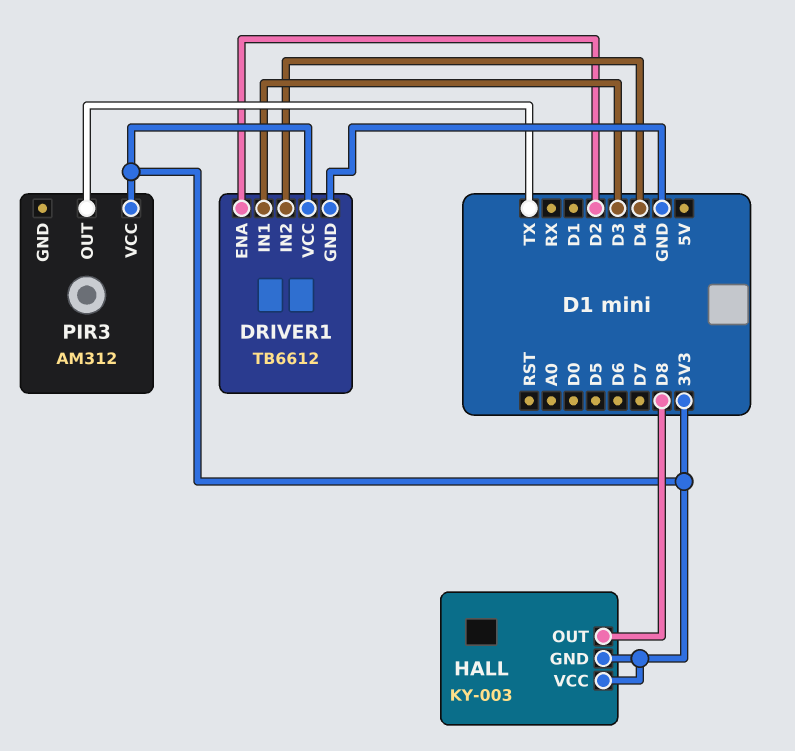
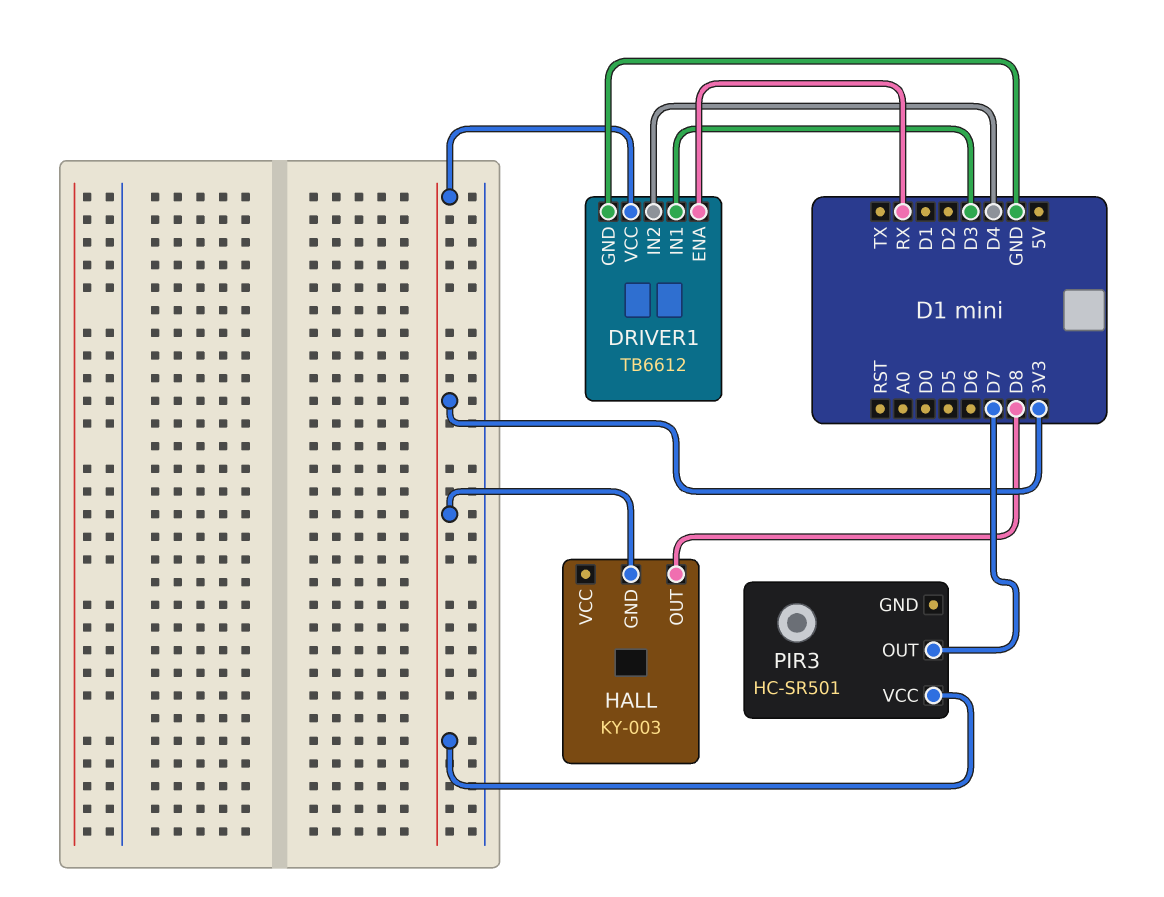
DRIVER1 pin ENA: D2 -> RX
HALL pin VCC: 3V3 -> none
PIR3: AM312 -> HC-SR501
PIR3 pin OUT: TX -> D7

